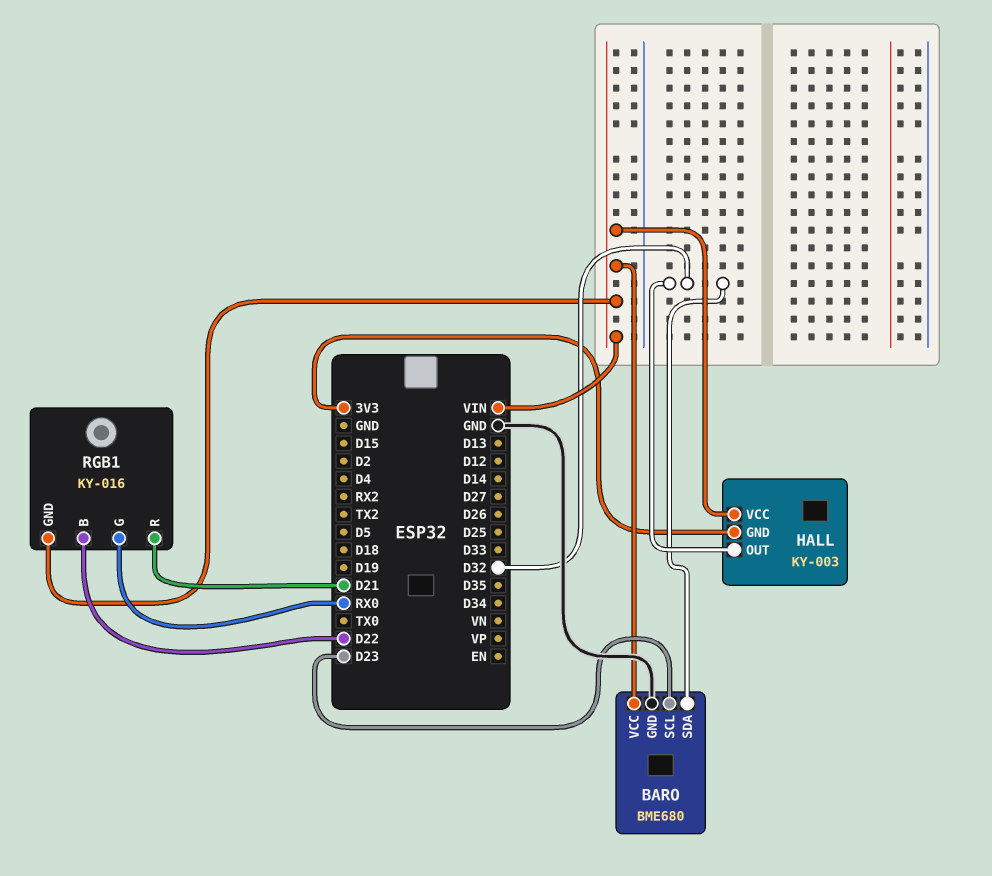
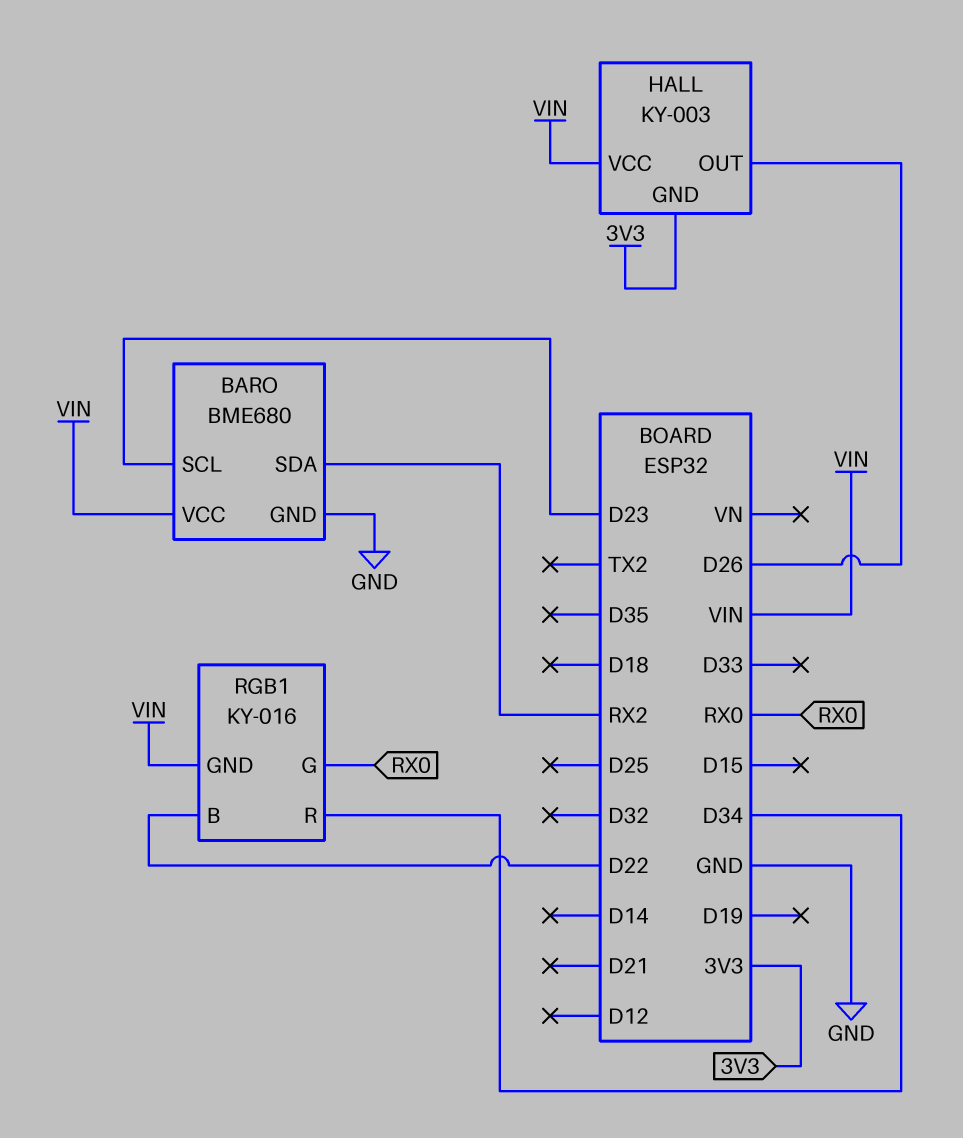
BARO pin SDA: D32 -> RX2
HALL pin OUT: D32 -> D26
RGB1 pin R: D21 -> D34

